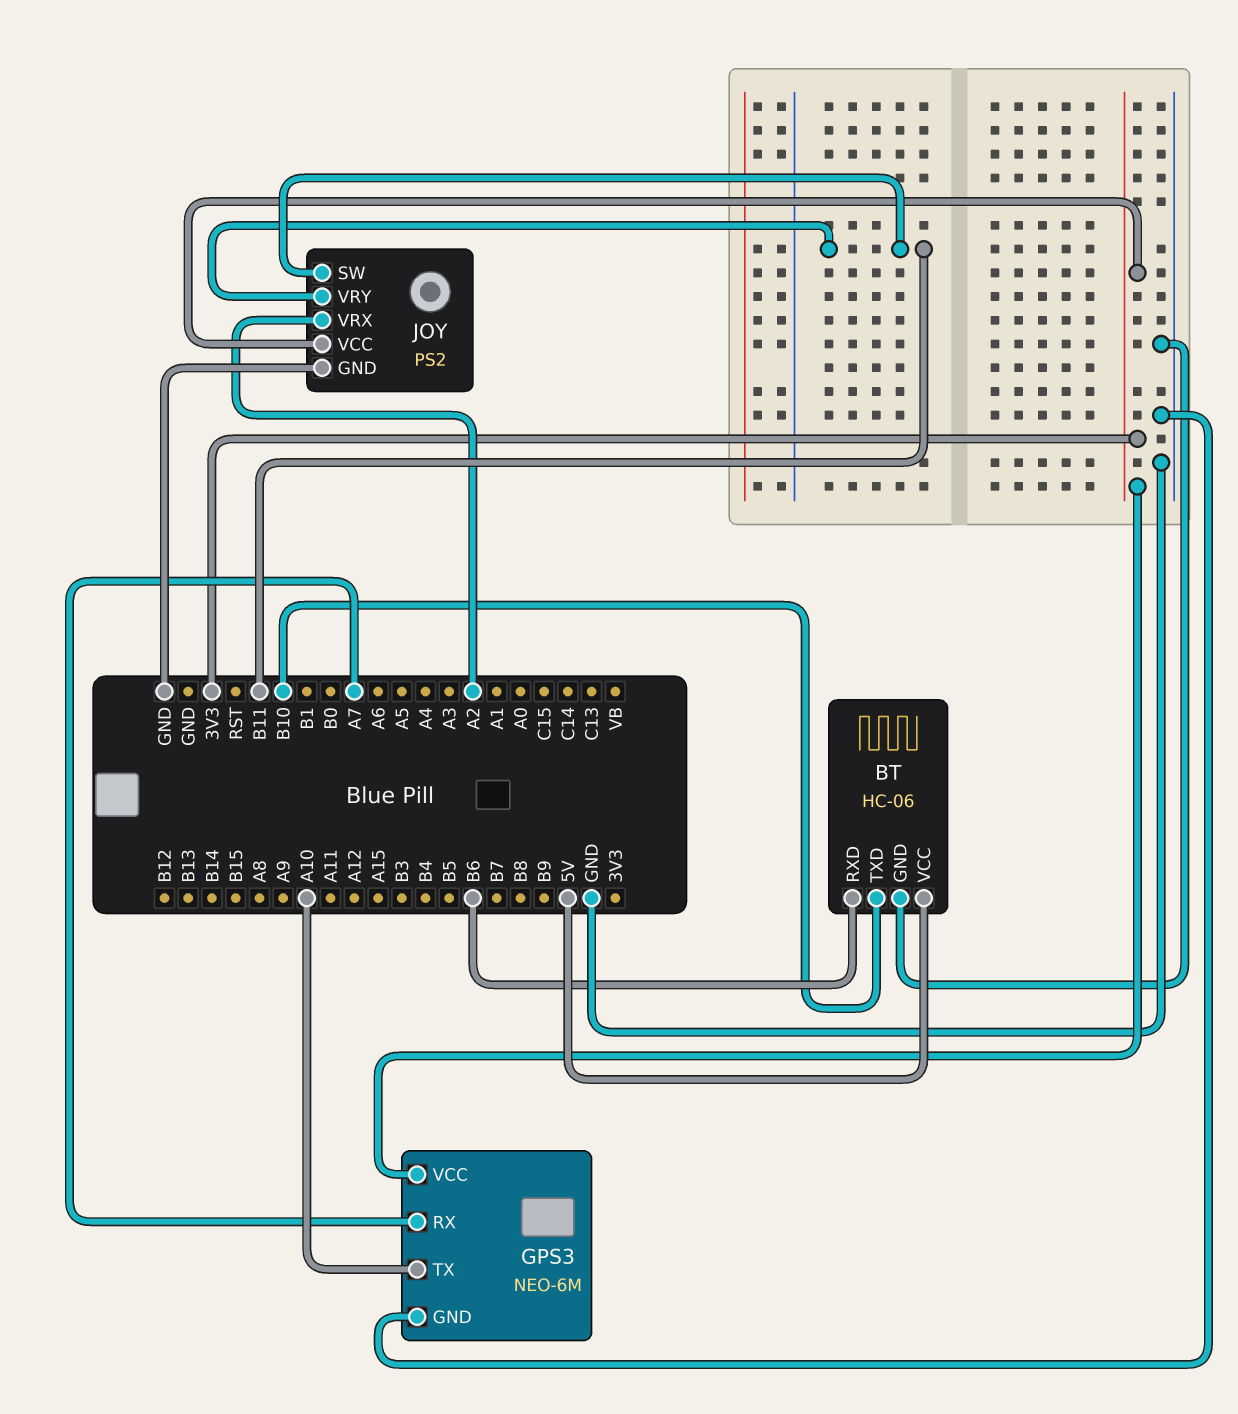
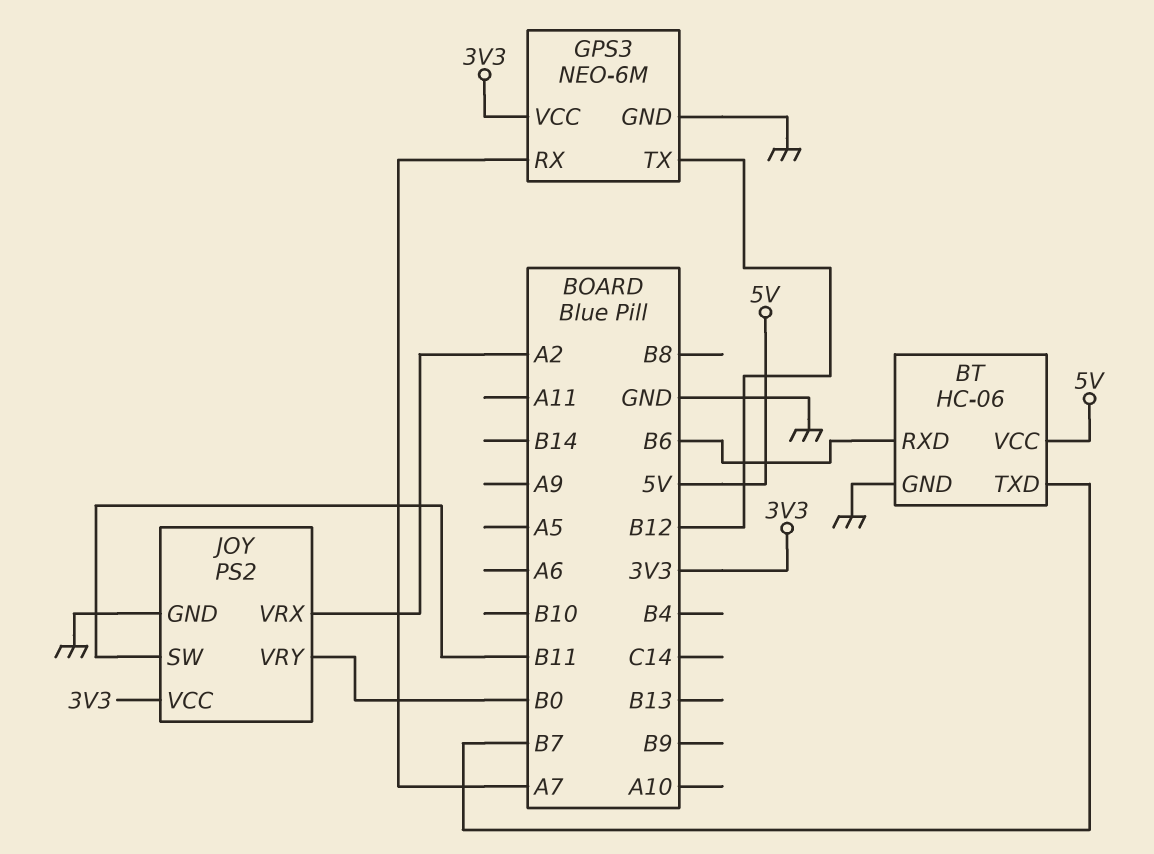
BT pin TXD: B10 -> B7
GPS3 pin TX: A10 -> B12
JOY pin VRY: B11 -> B0

